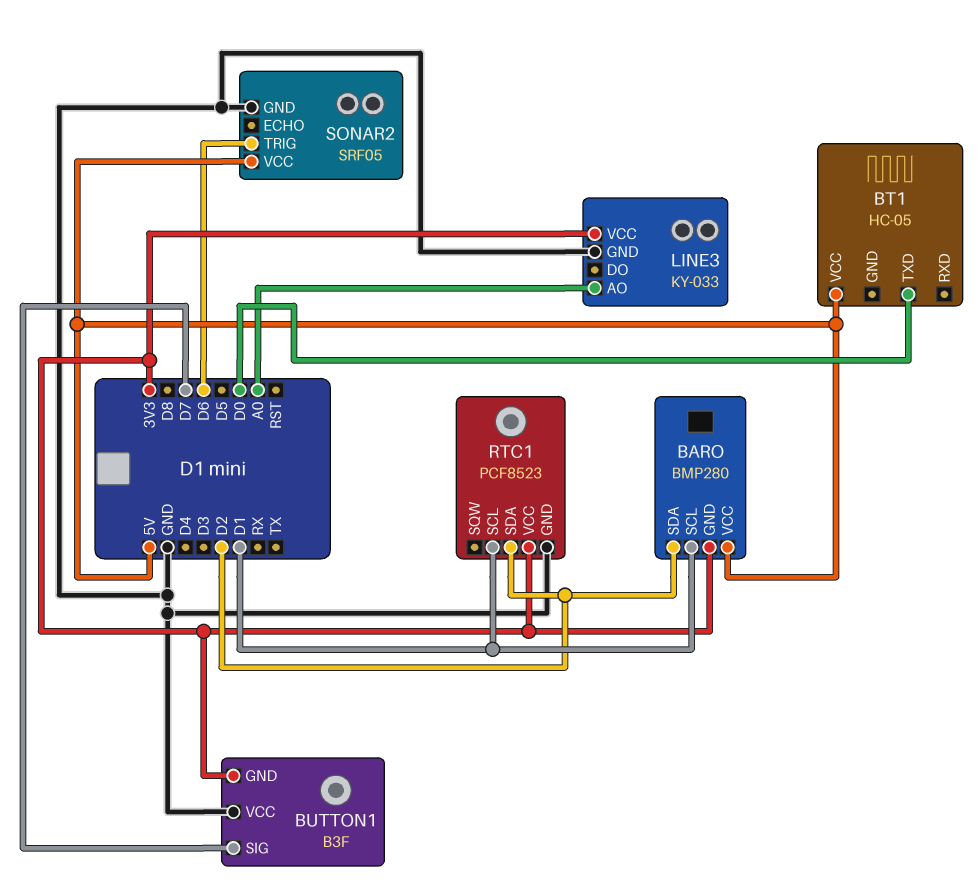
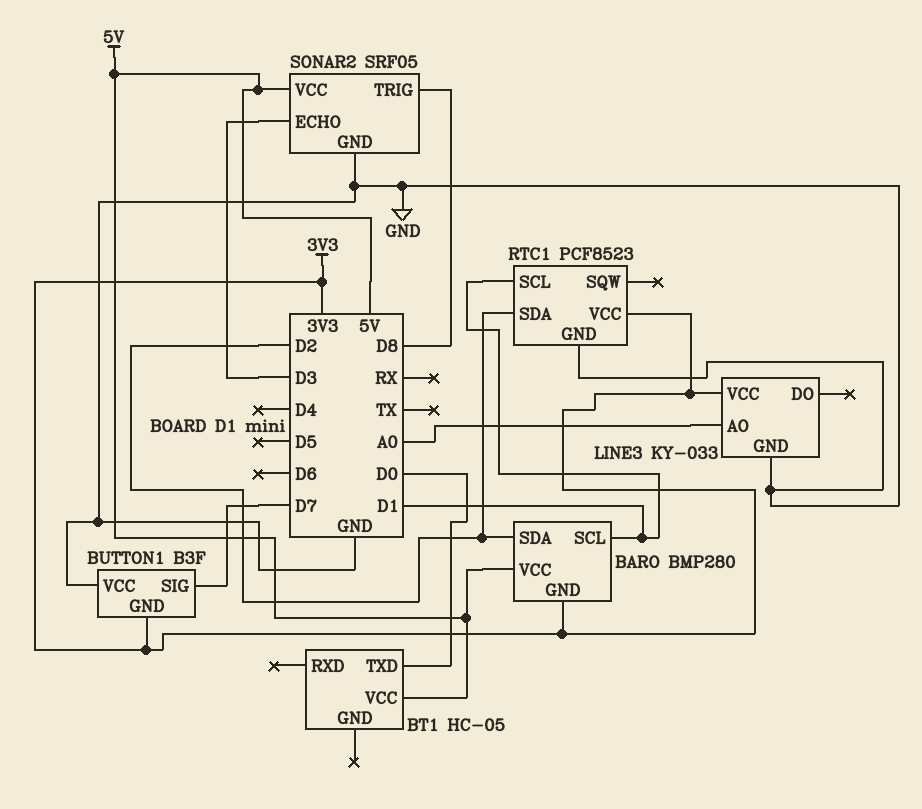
SONAR2 pin ECHO: none -> D3
SONAR2 pin TRIG: D6 -> D8

